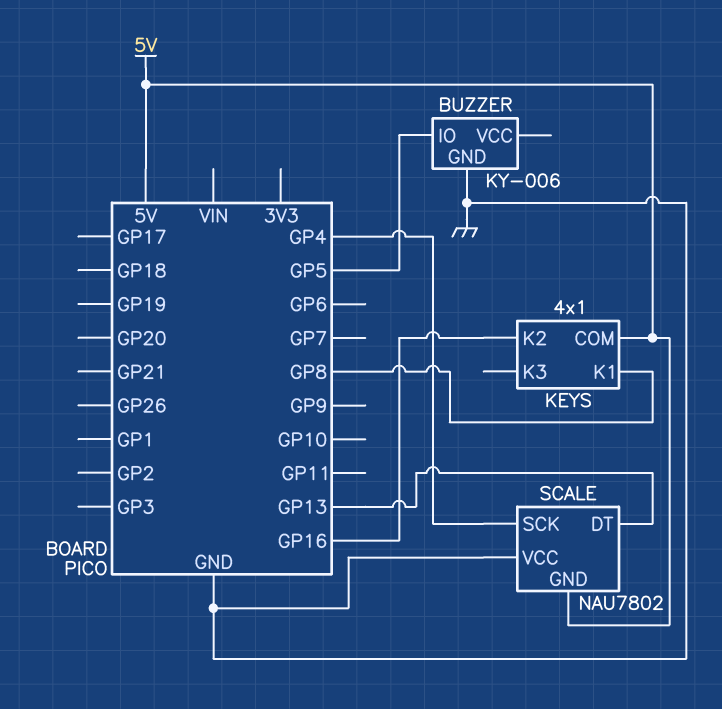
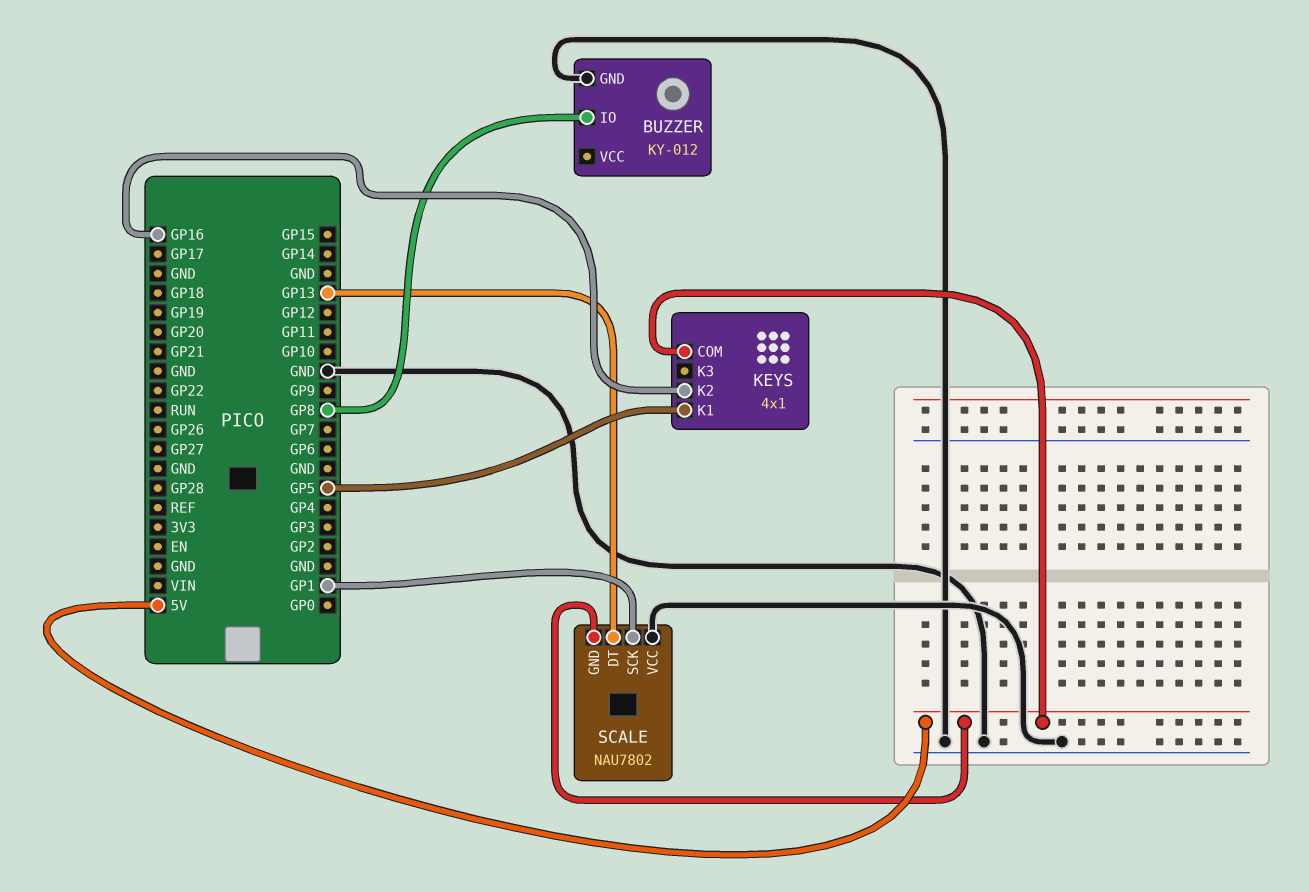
BUZZER: KY-006 -> KY-012
BUZZER pin IO: GP5 -> GP8
KEYS pin K1: GP8 -> GP5
SCALE pin SCK: GP4 -> GP1

